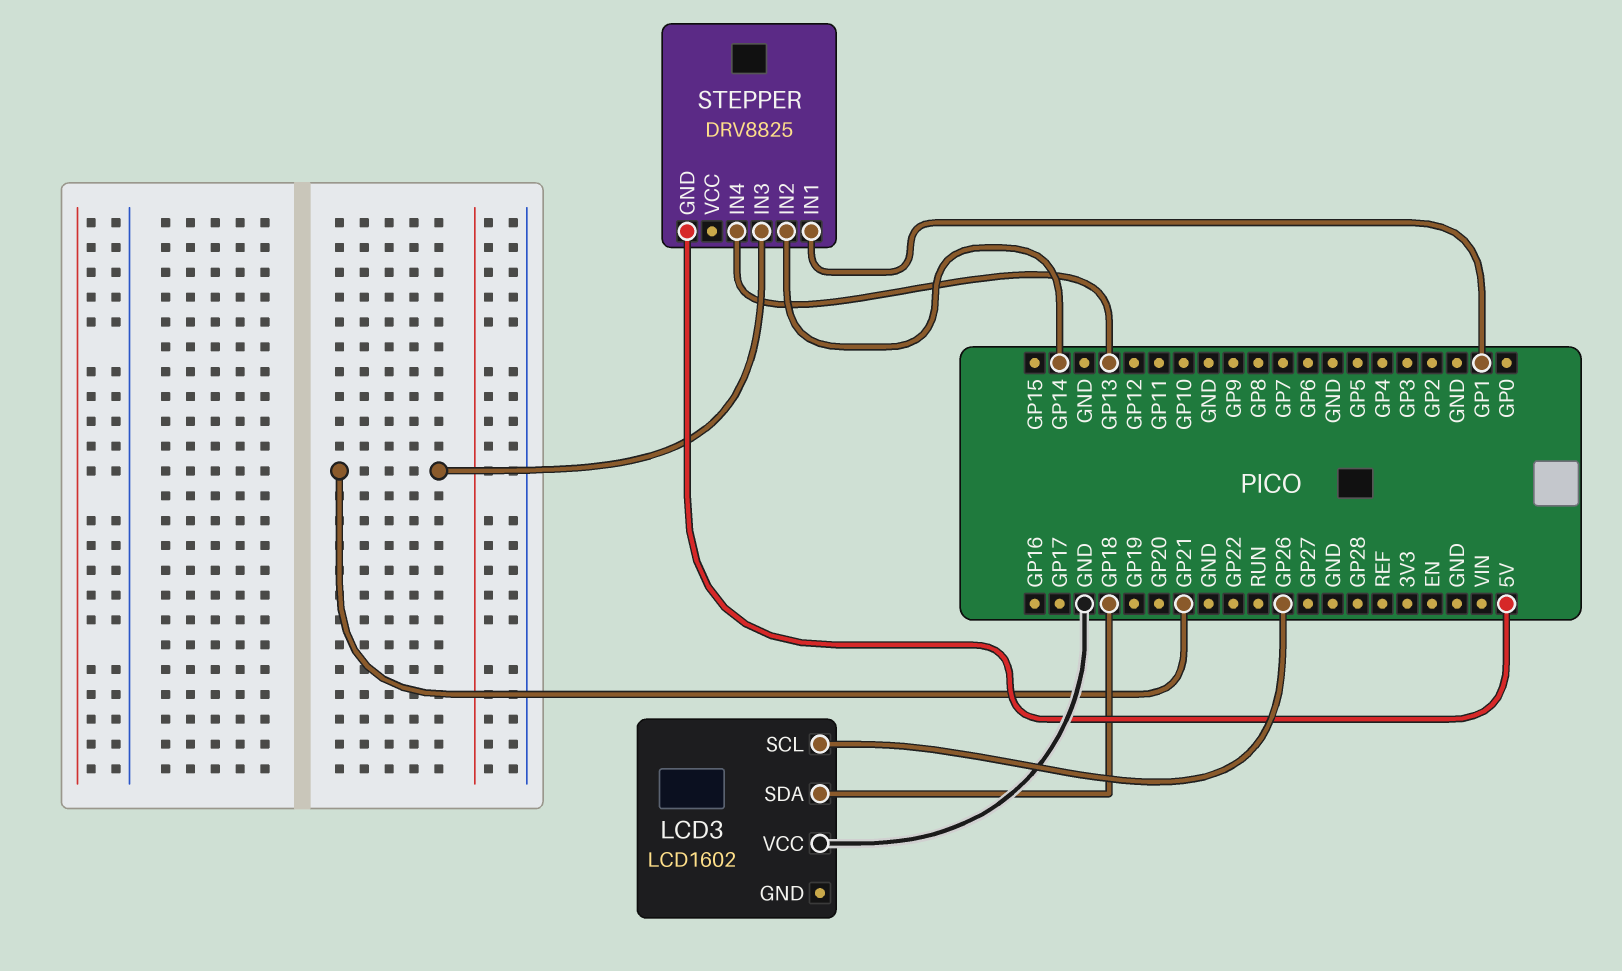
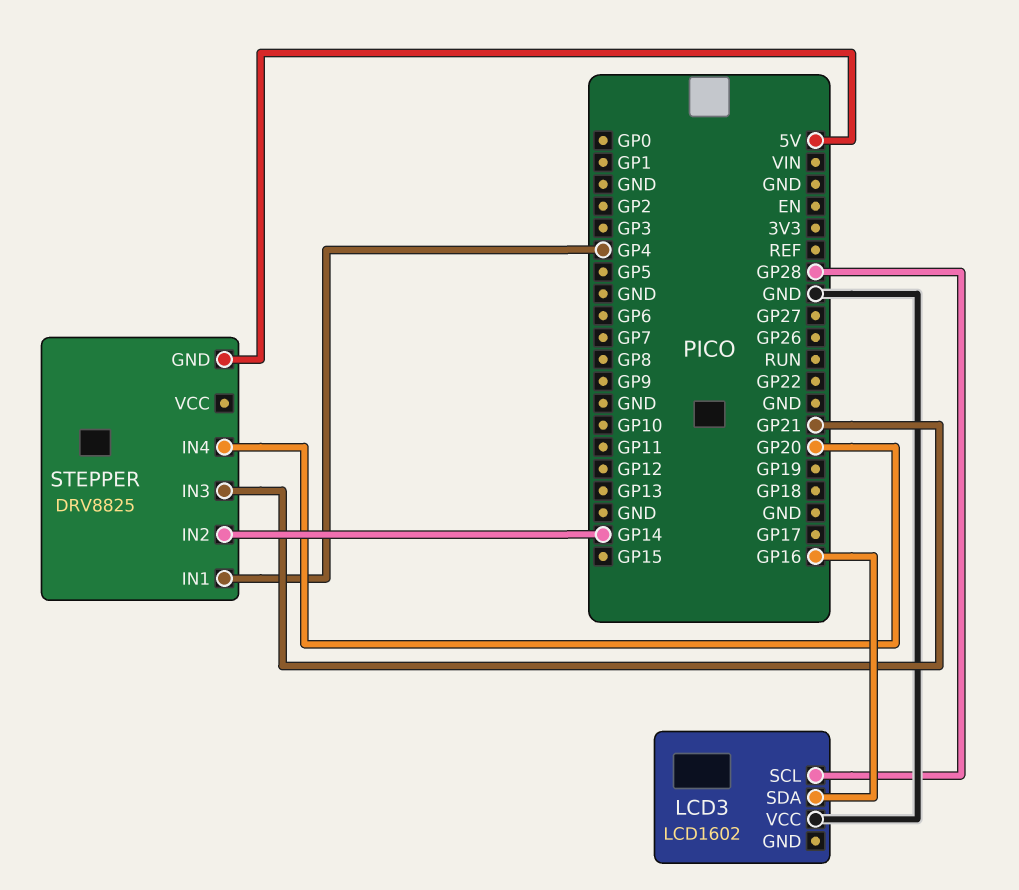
LCD3 pin SCL: GP26 -> GP28
LCD3 pin SDA: GP18 -> GP16
STEPPER pin IN1: GP1 -> GP4
STEPPER pin IN4: GP13 -> GP20

